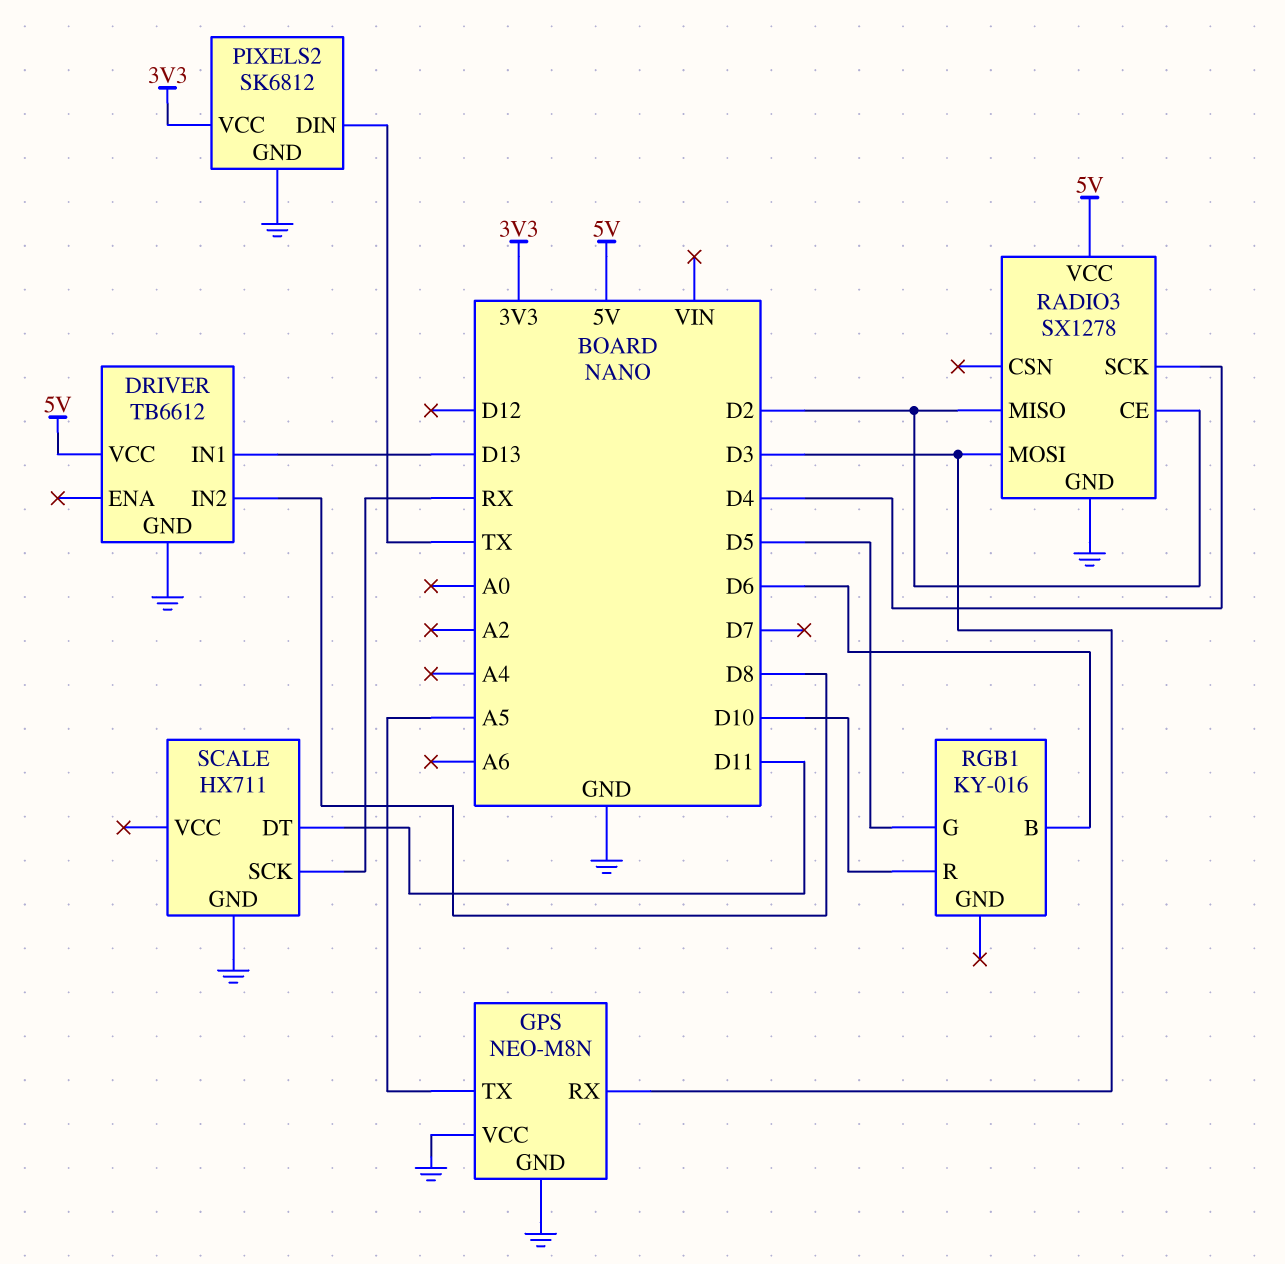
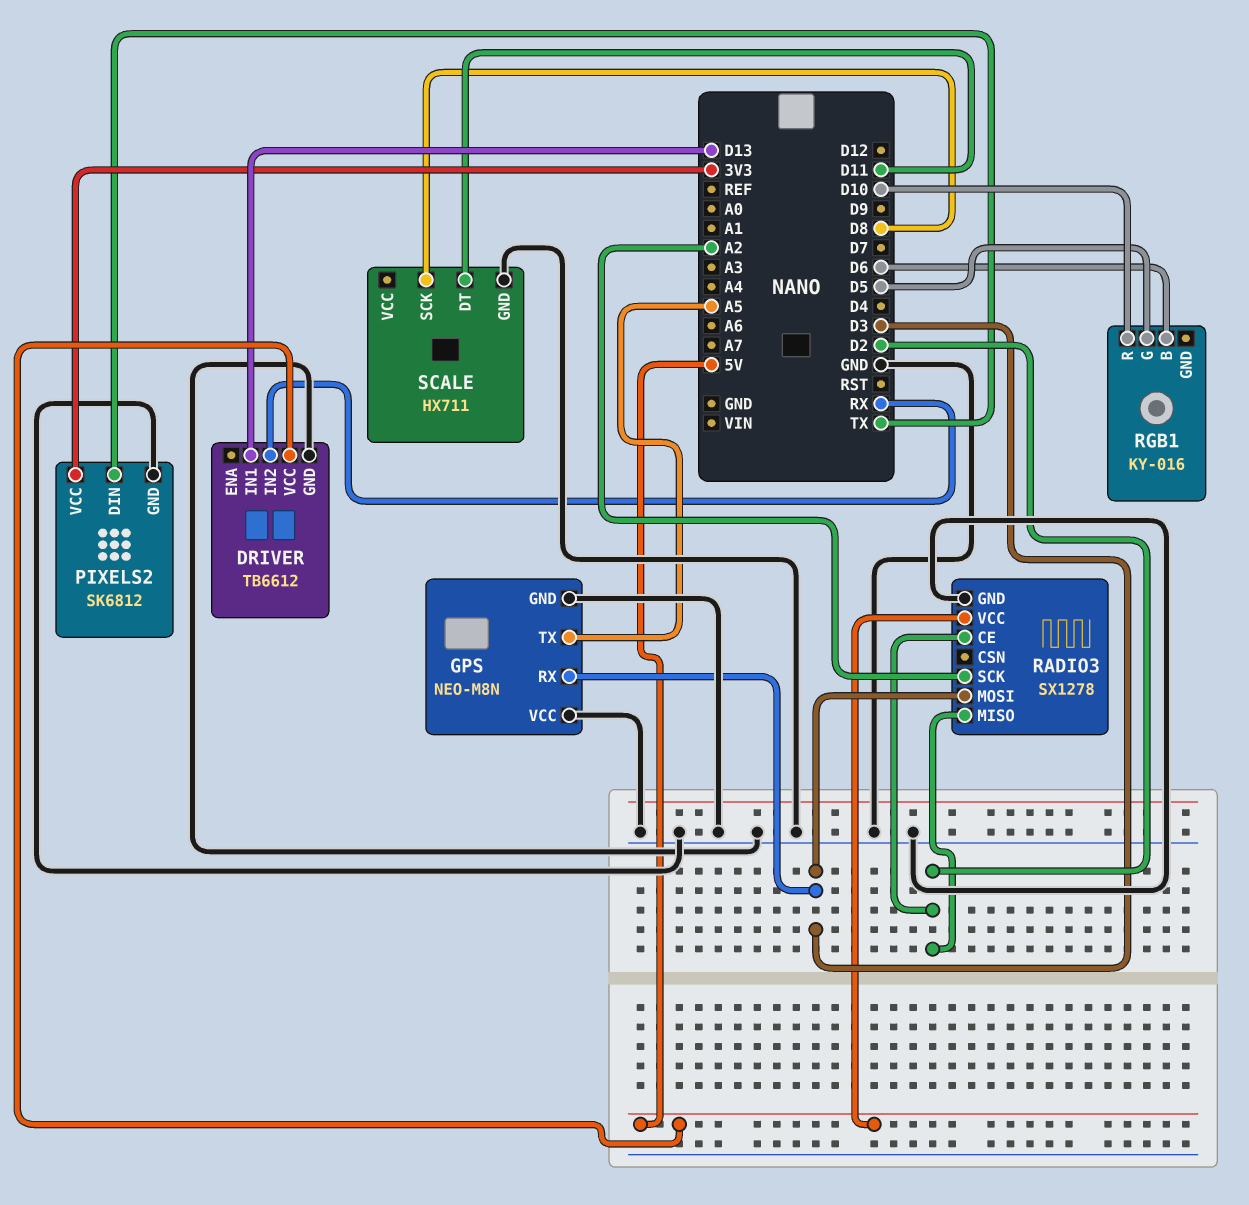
DRIVER pin IN2: D8 -> RX
RADIO3 pin SCK: D4 -> A2
SCALE pin SCK: RX -> D8

